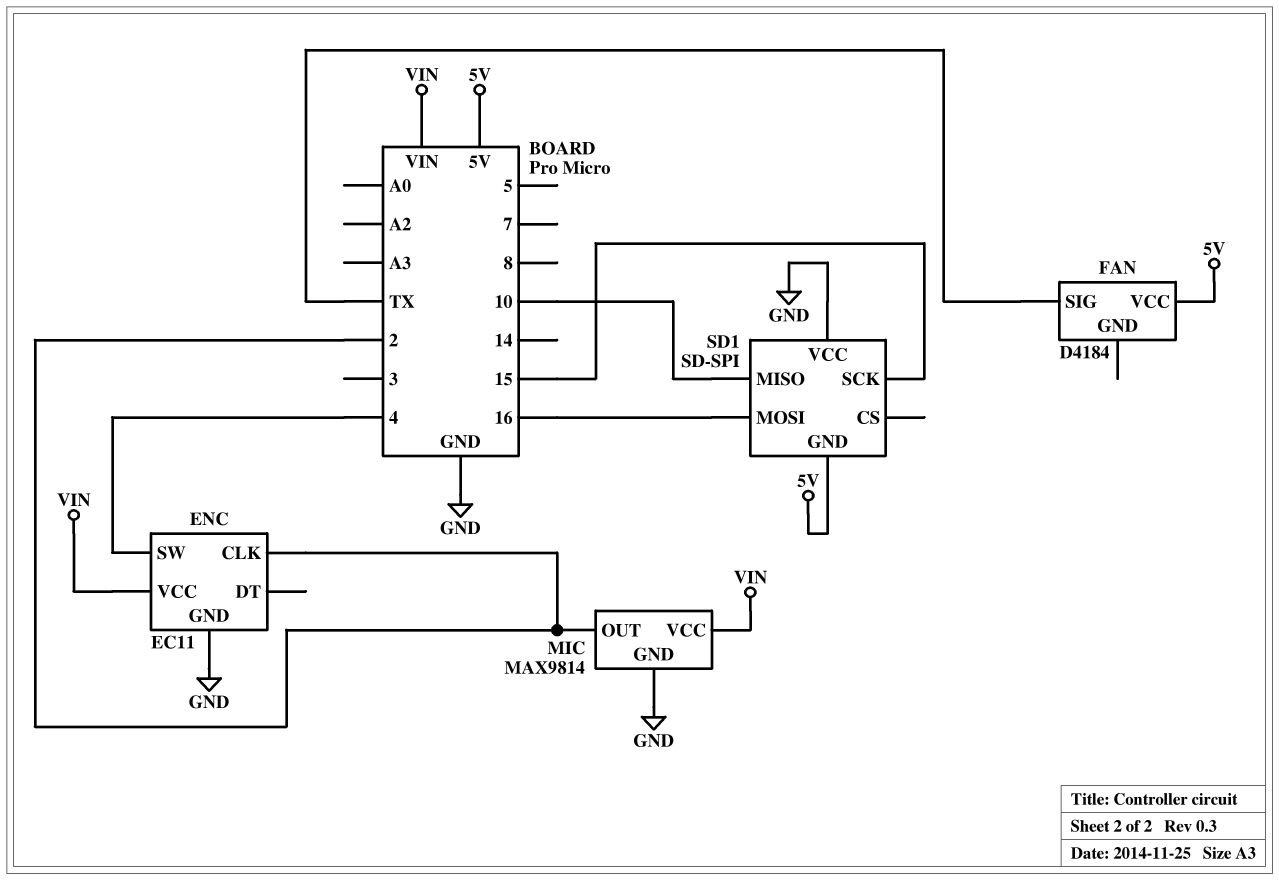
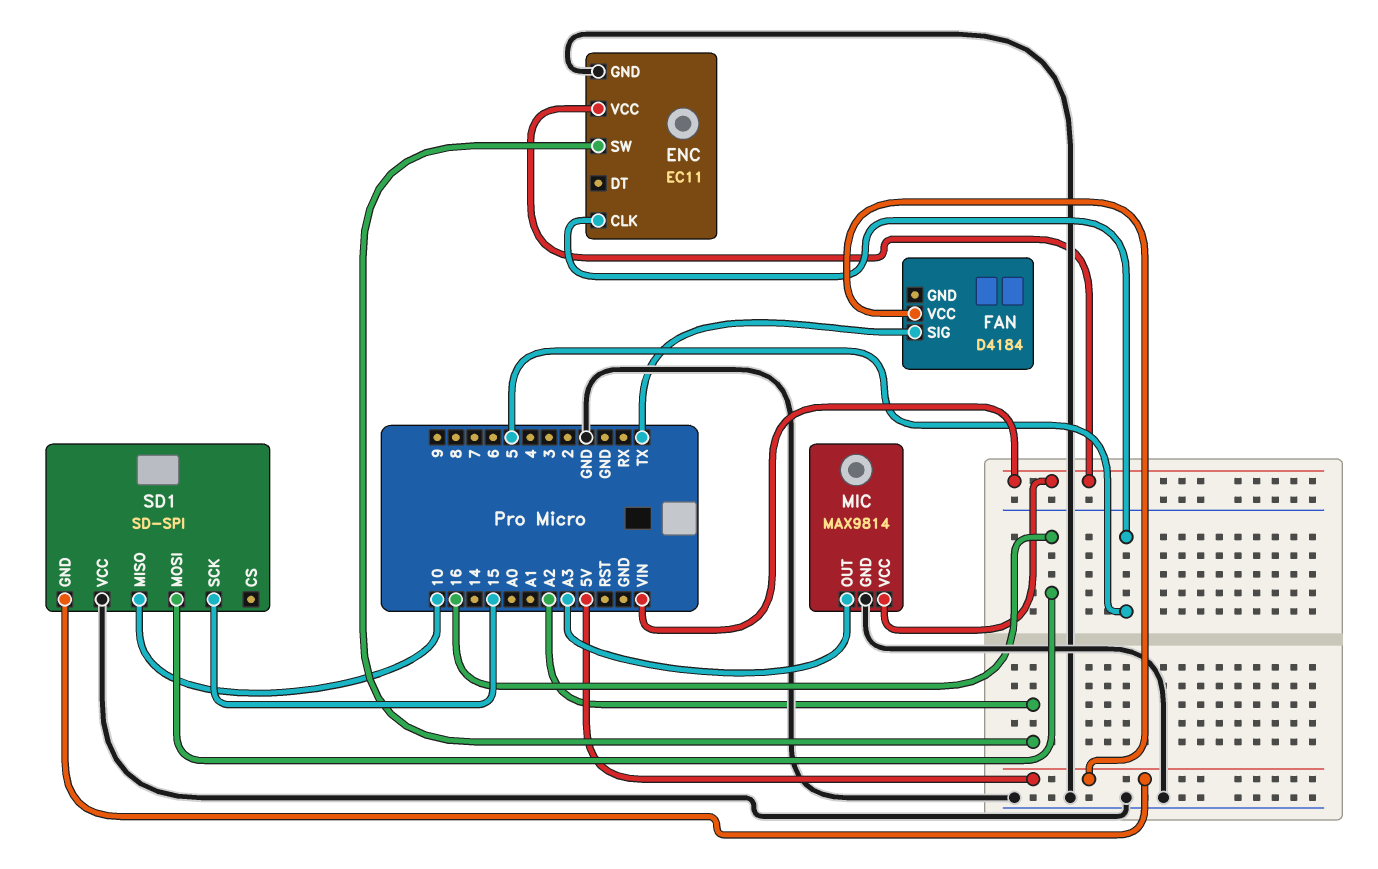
ENC pin CLK: 2 -> 5
ENC pin SW: 4 -> A2
MIC pin OUT: 2 -> A3

